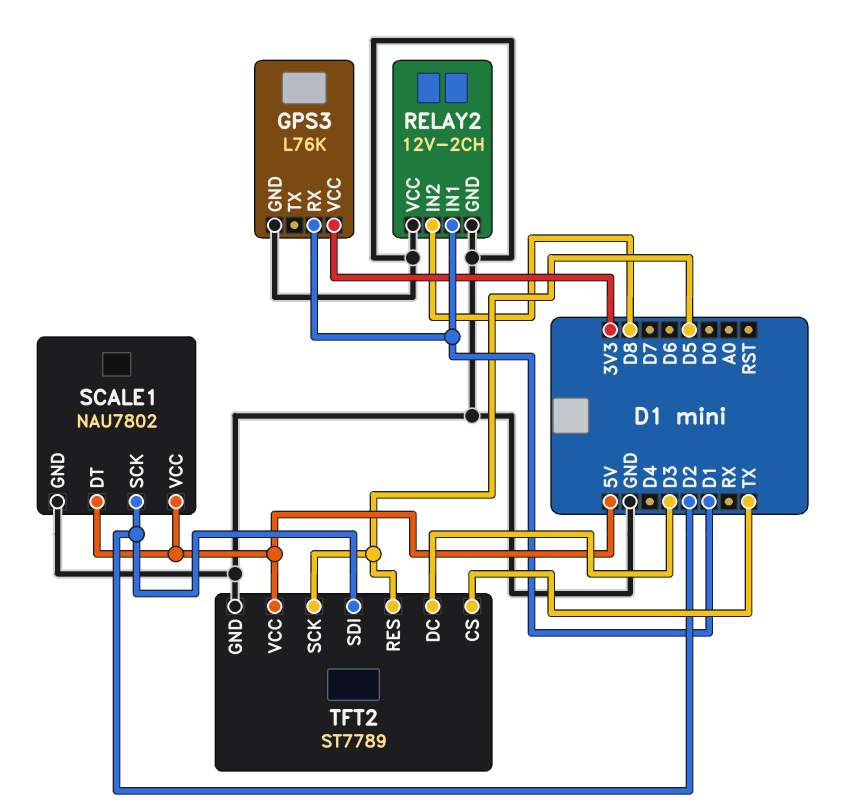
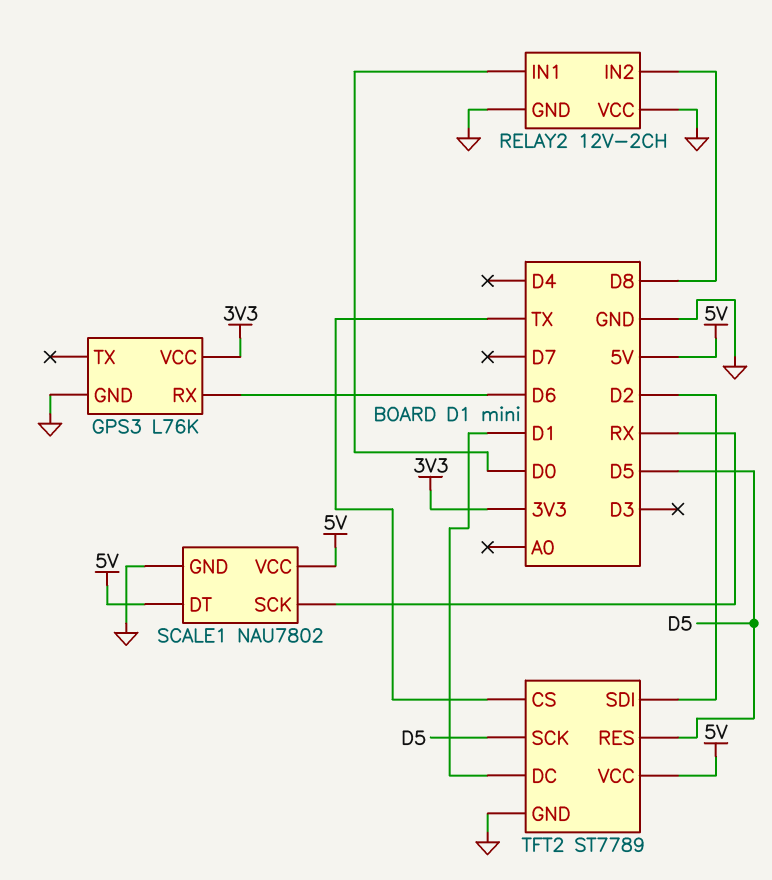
GPS3 pin RX: D1 -> D6
RELAY2 pin IN1: D1 -> D0
SCALE1 pin SCK: D2 -> RX
TFT2 pin DC: D3 -> D1

